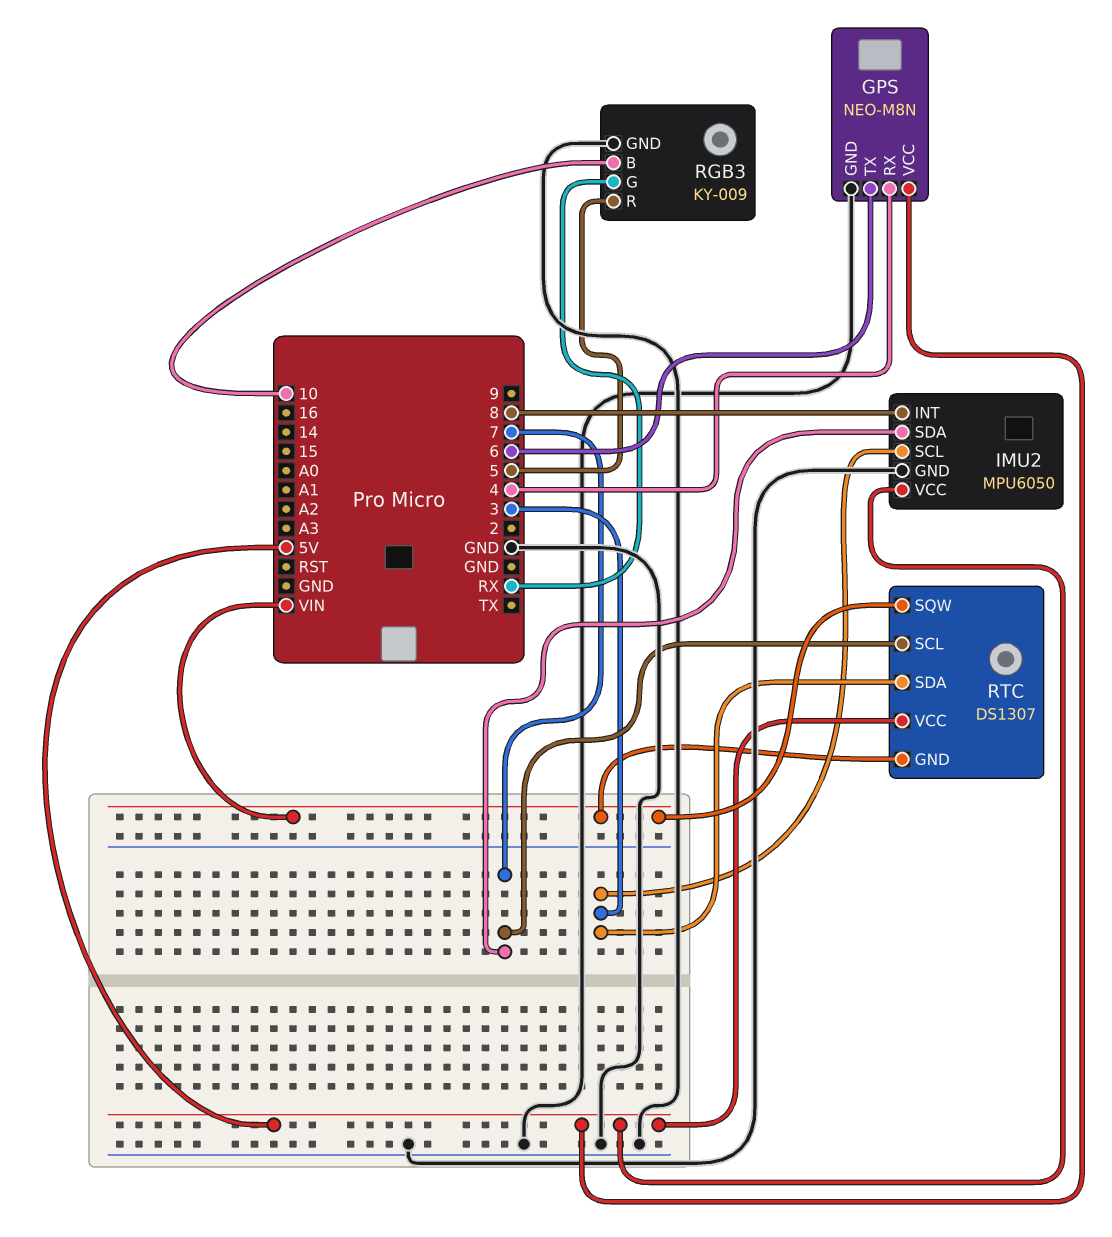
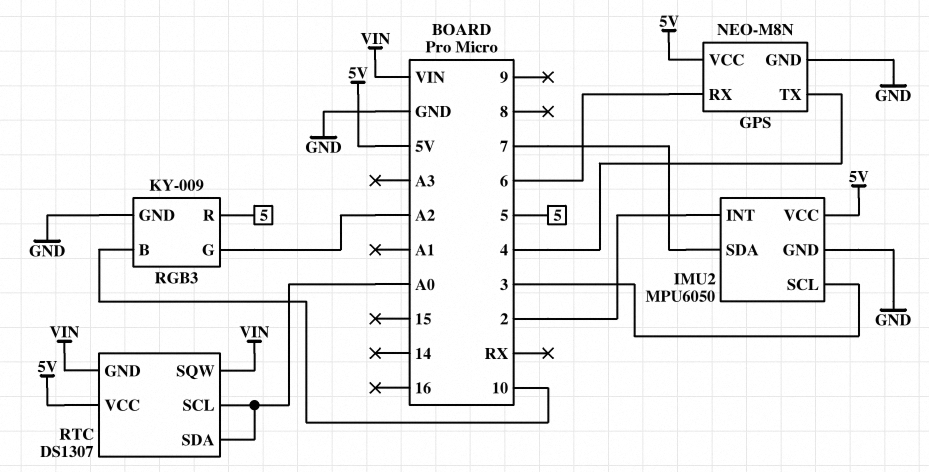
GPS pin RX: 4 -> 6
GPS pin TX: 6 -> 4
IMU2 pin INT: 8 -> 2
RGB3 pin G: RX -> A2
RTC pin SCL: 7 -> A0
RTC pin SDA: 3 -> A0

